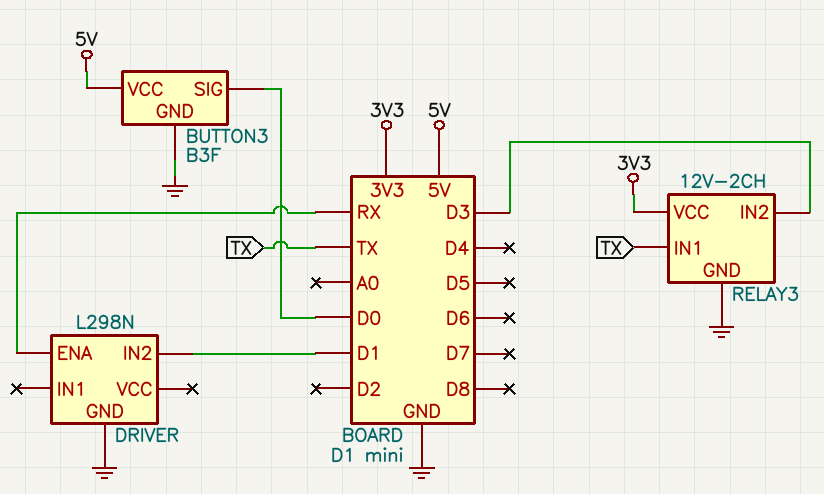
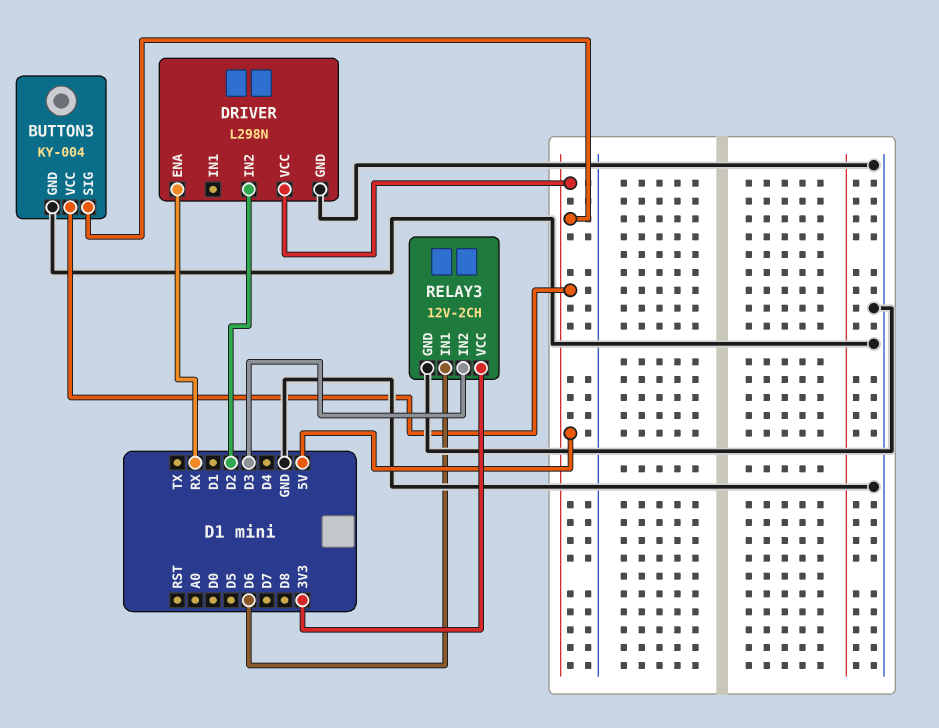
BUTTON3: B3F -> KY-004
BUTTON3 pin SIG: D0 -> 5V
DRIVER pin IN2: D1 -> D2
DRIVER pin VCC: none -> 5V
RELAY3 pin IN1: TX -> D6

